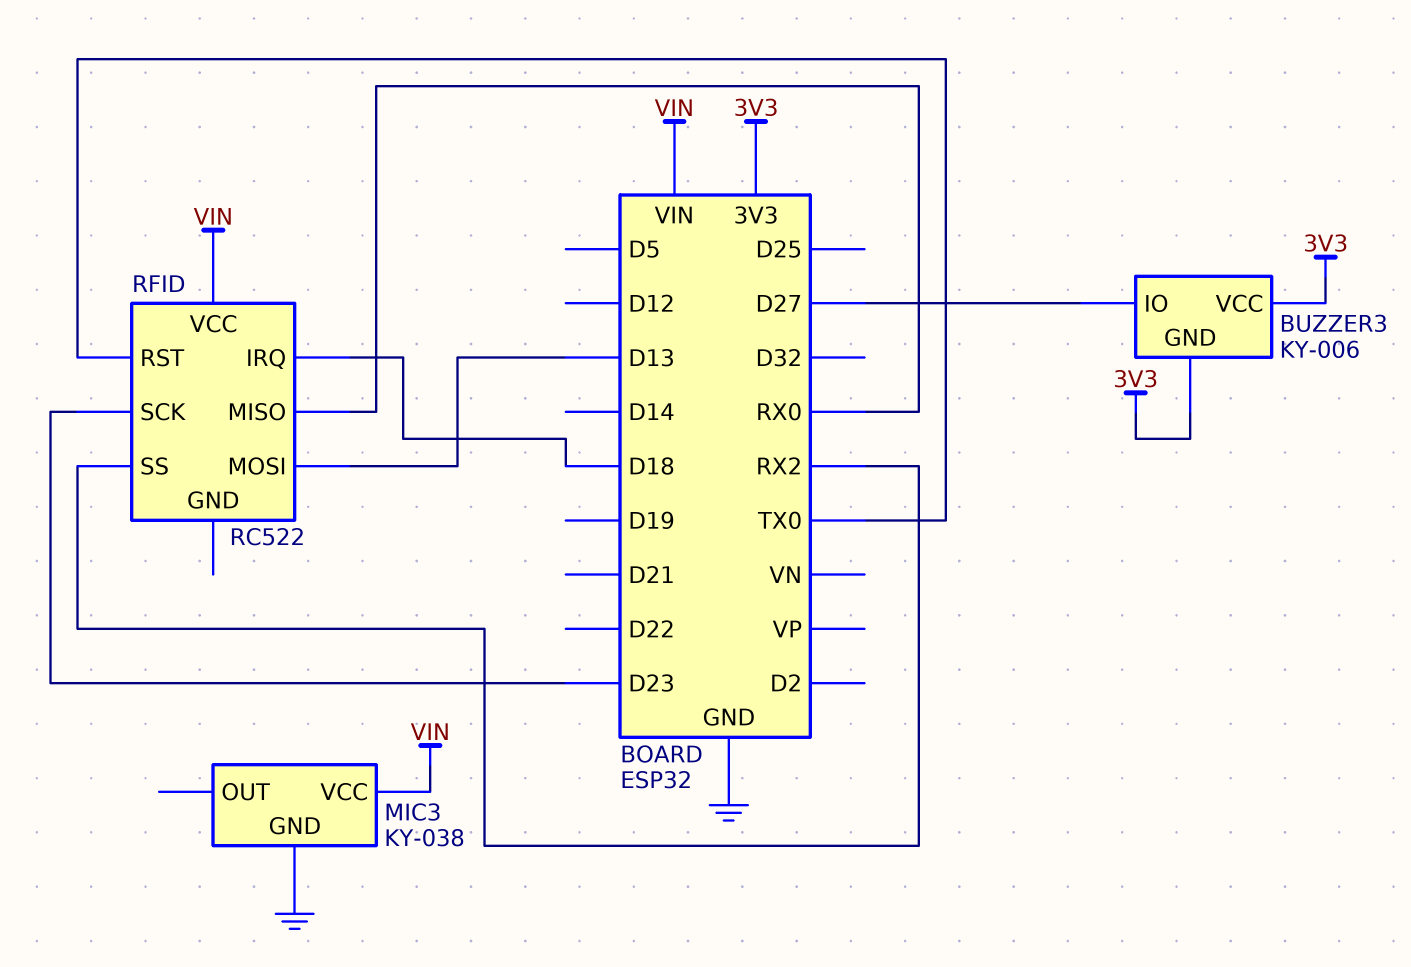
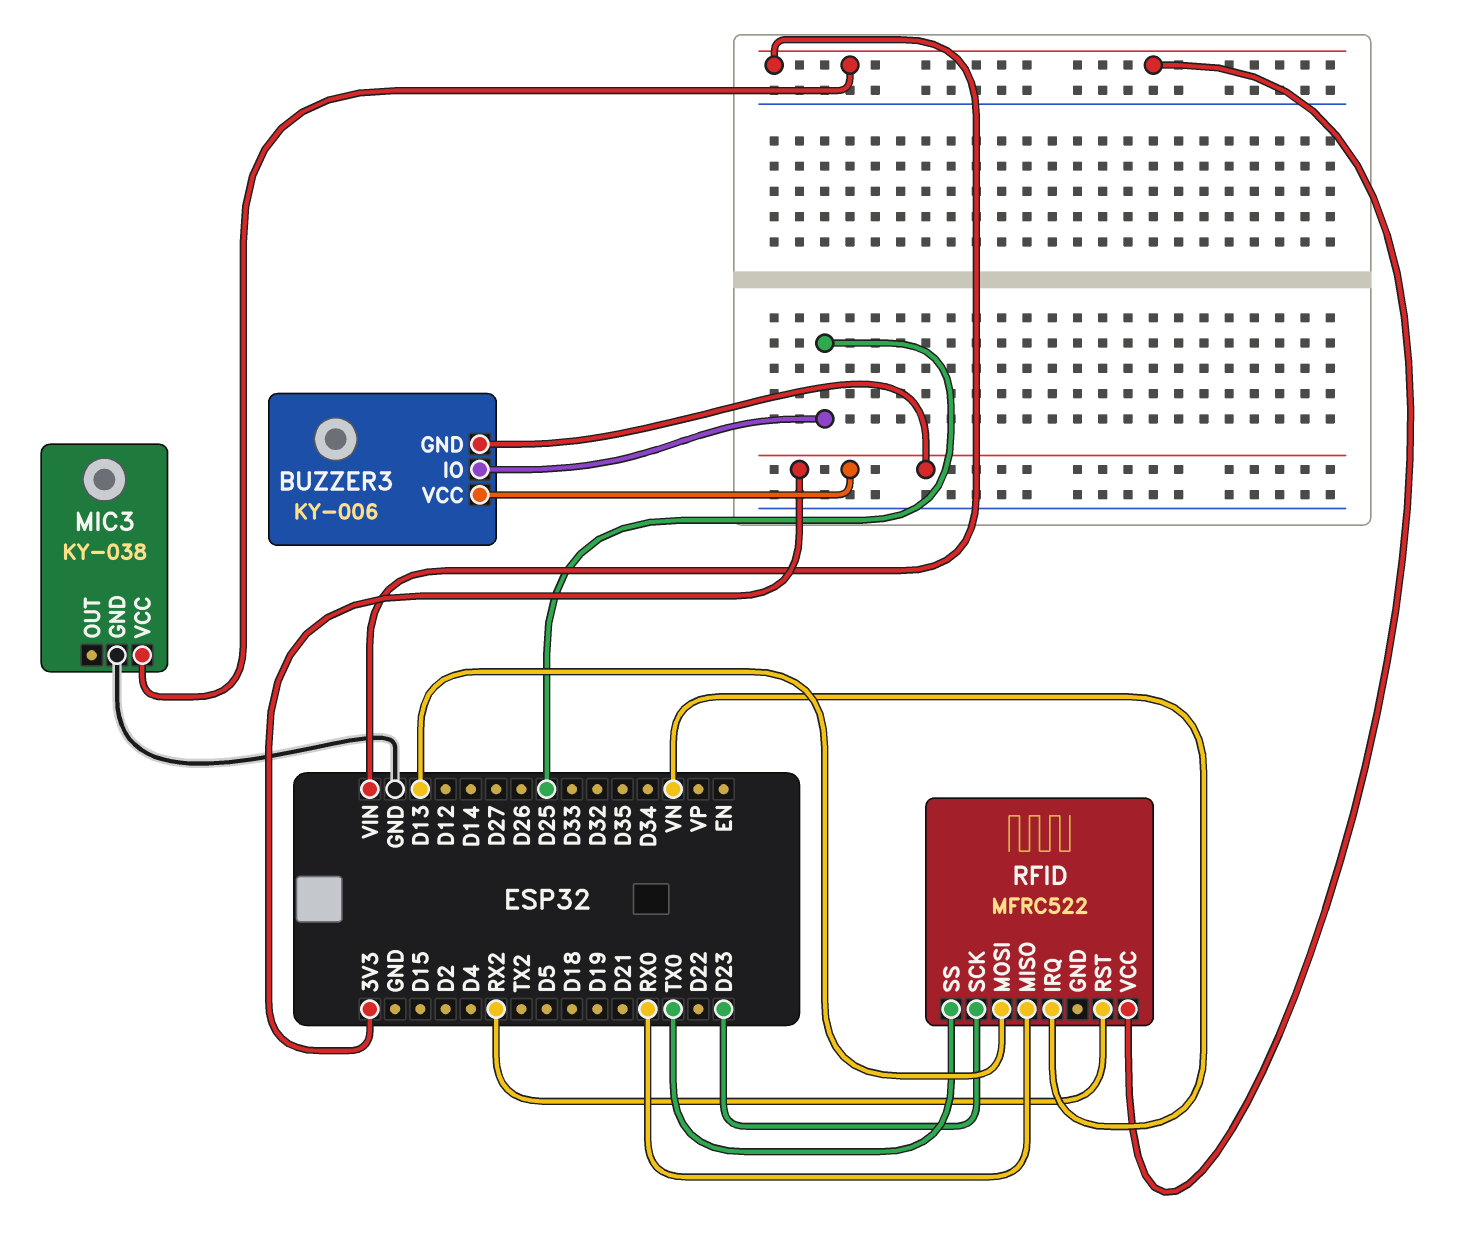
BUZZER3 pin IO: D27 -> D25
RFID: RC522 -> MFRC522
RFID pin IRQ: D18 -> VN
RFID pin RST: TX0 -> RX2
RFID pin SS: RX2 -> TX0

